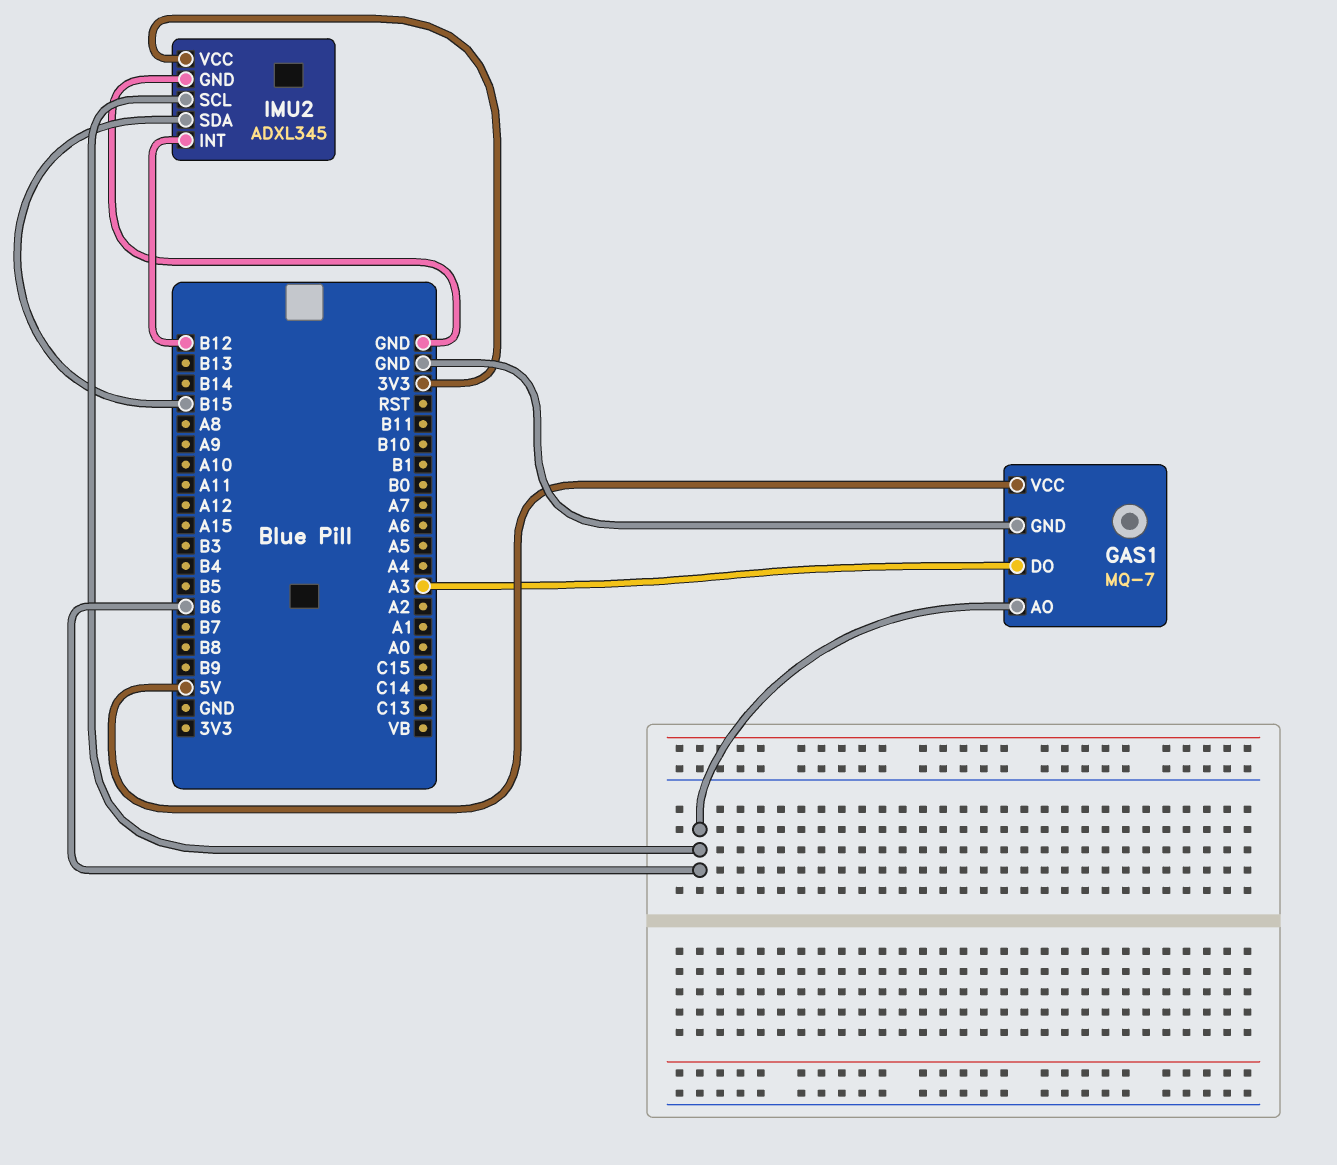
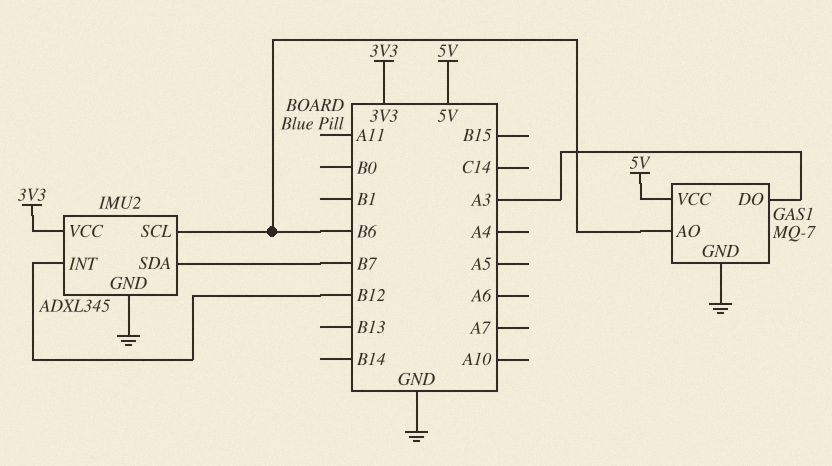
IMU2 pin SDA: B15 -> B7

